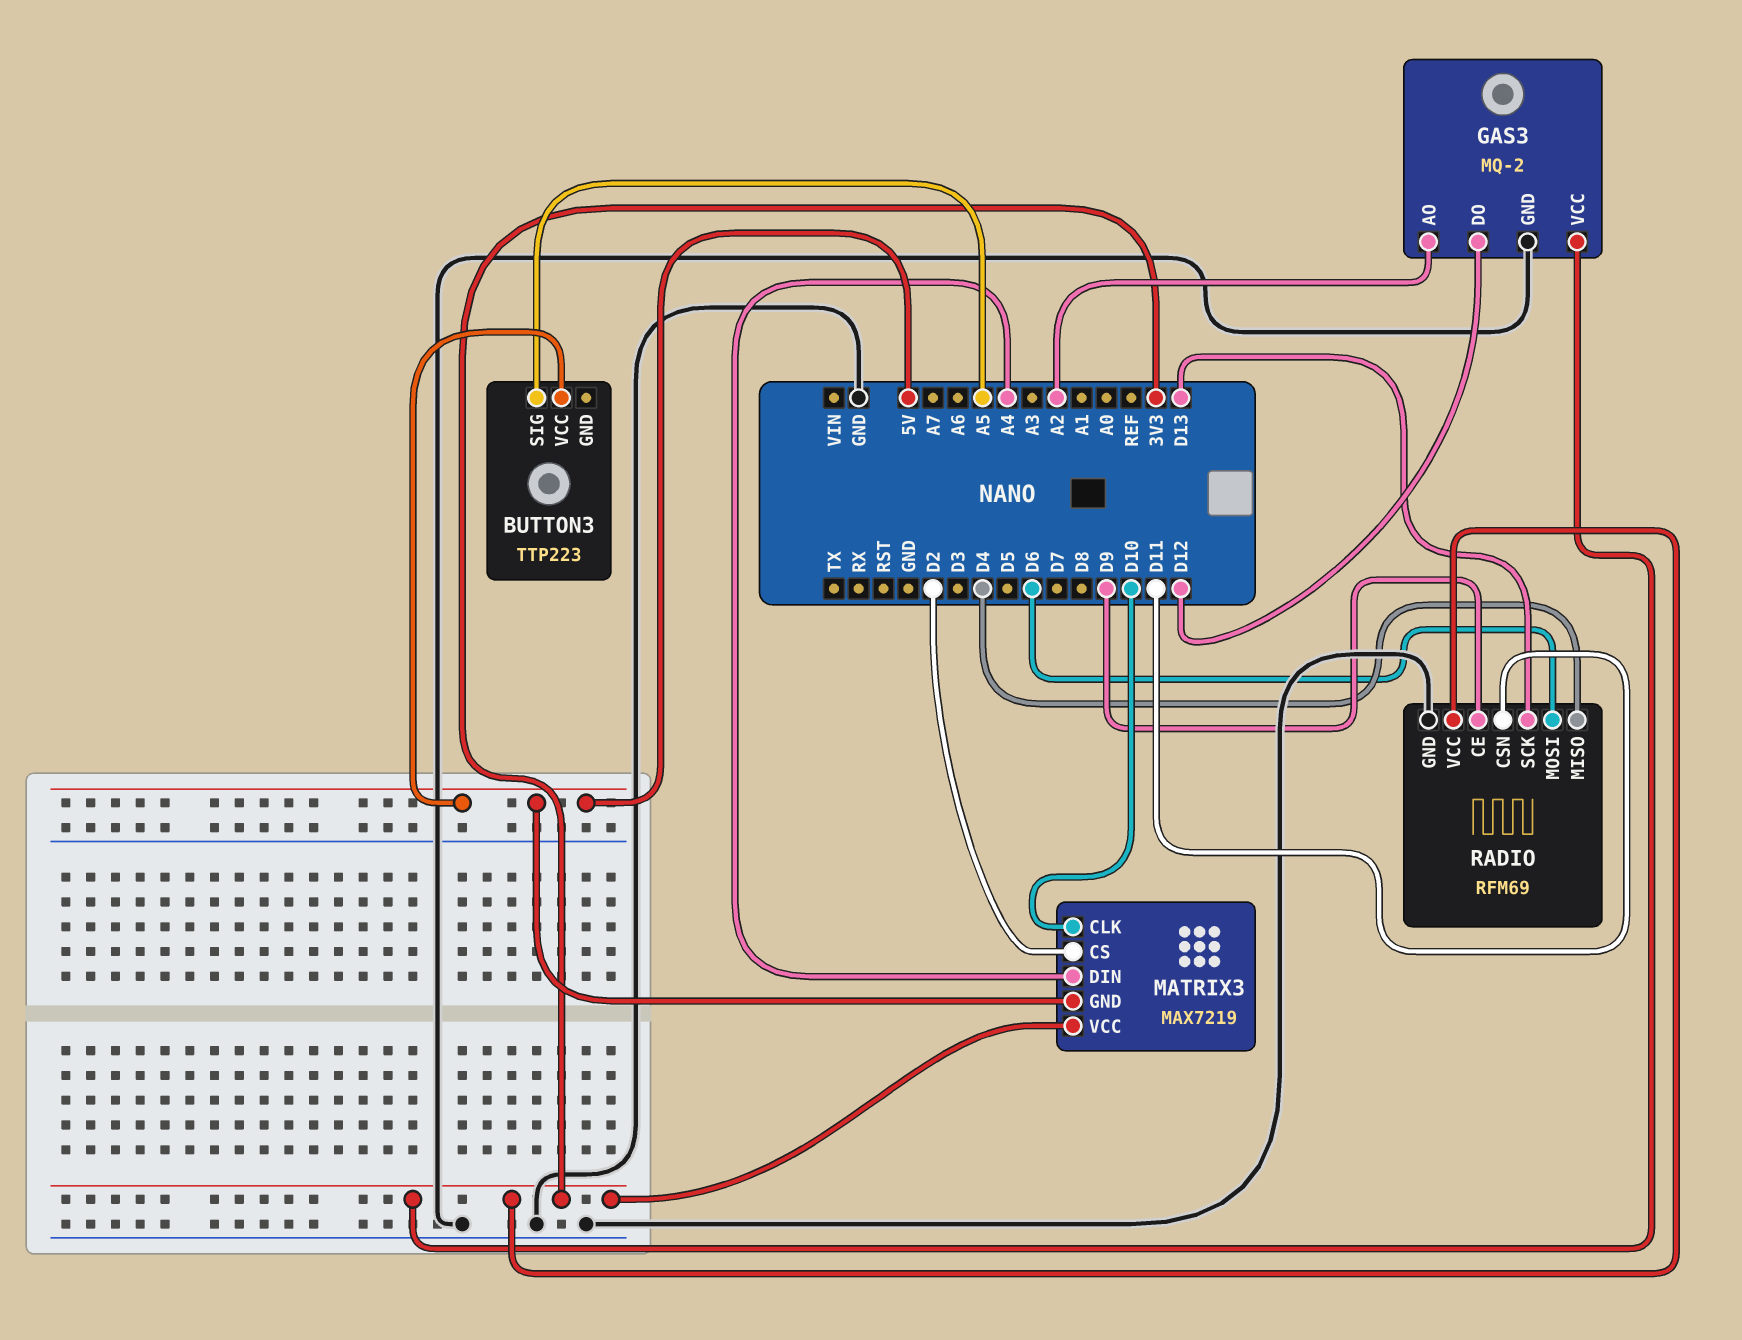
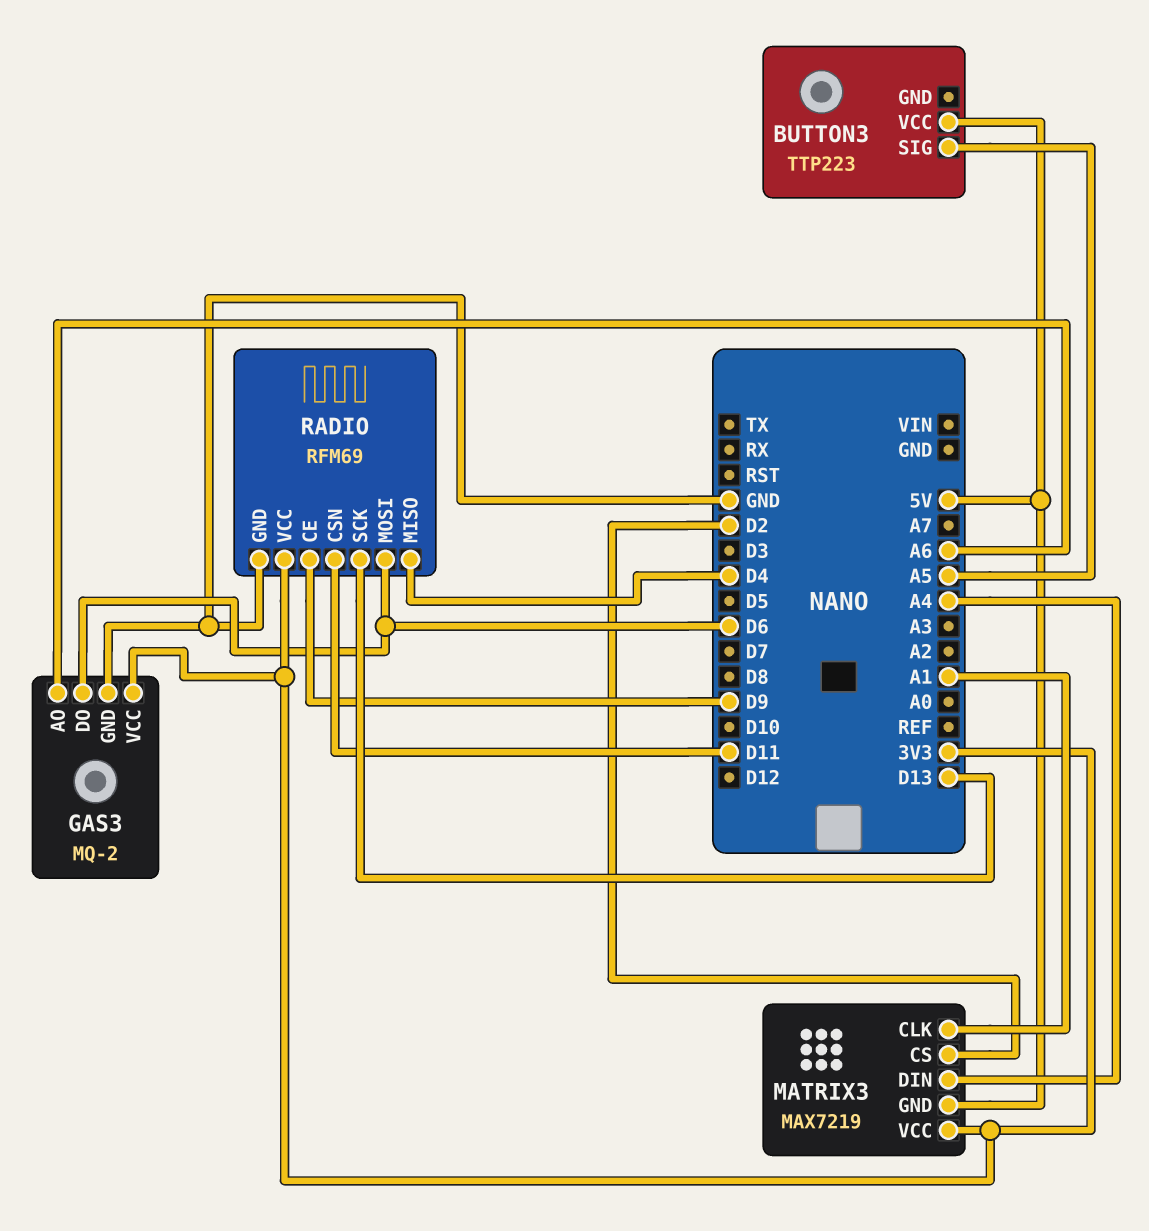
GAS3 pin AO: A2 -> A6
GAS3 pin DO: D12 -> D6
MATRIX3 pin CLK: D10 -> A1

